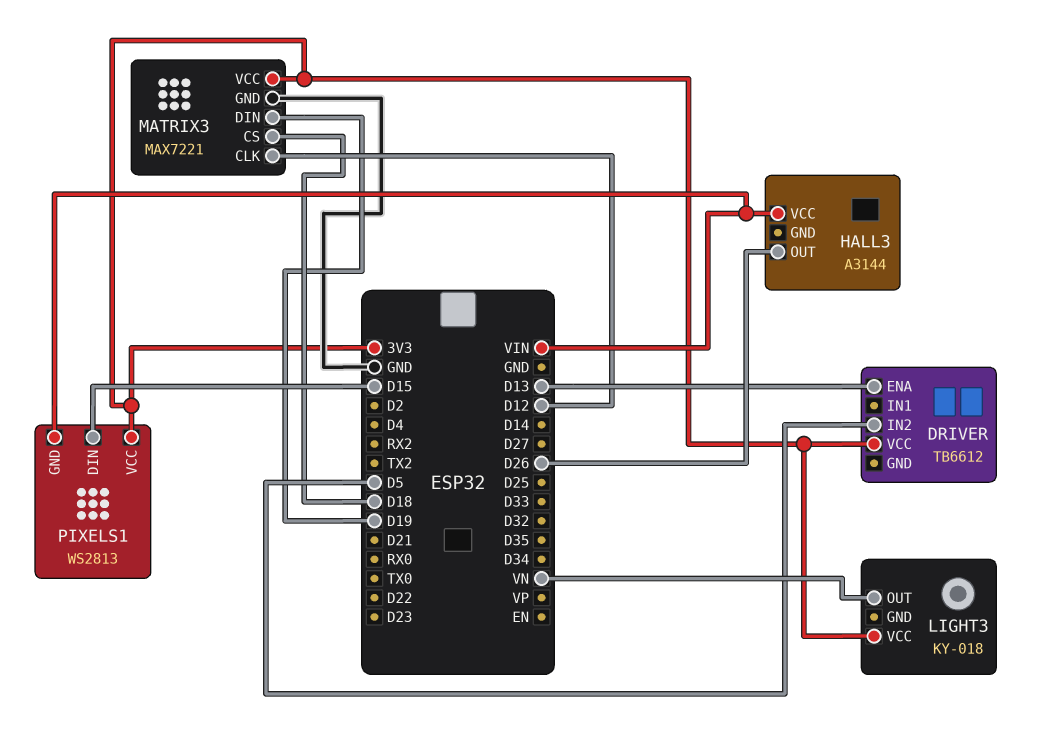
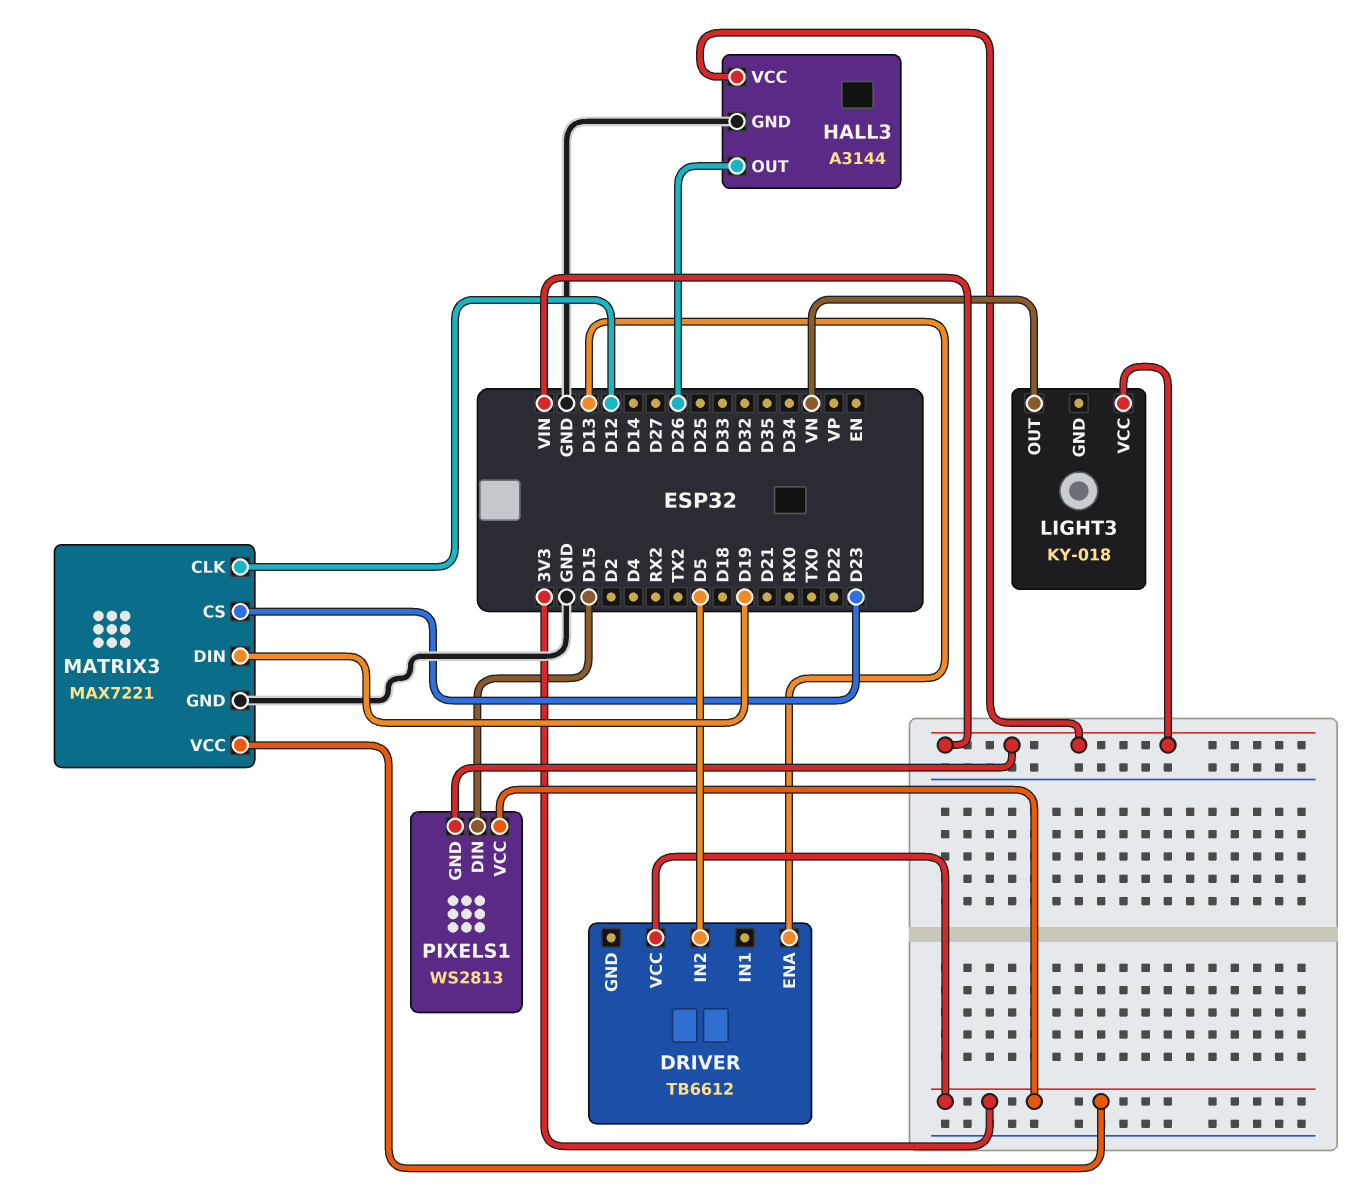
HALL3 pin GND: none -> GND
LIGHT3 pin VCC: 3V3 -> VIN
MATRIX3 pin CS: D18 -> D23

